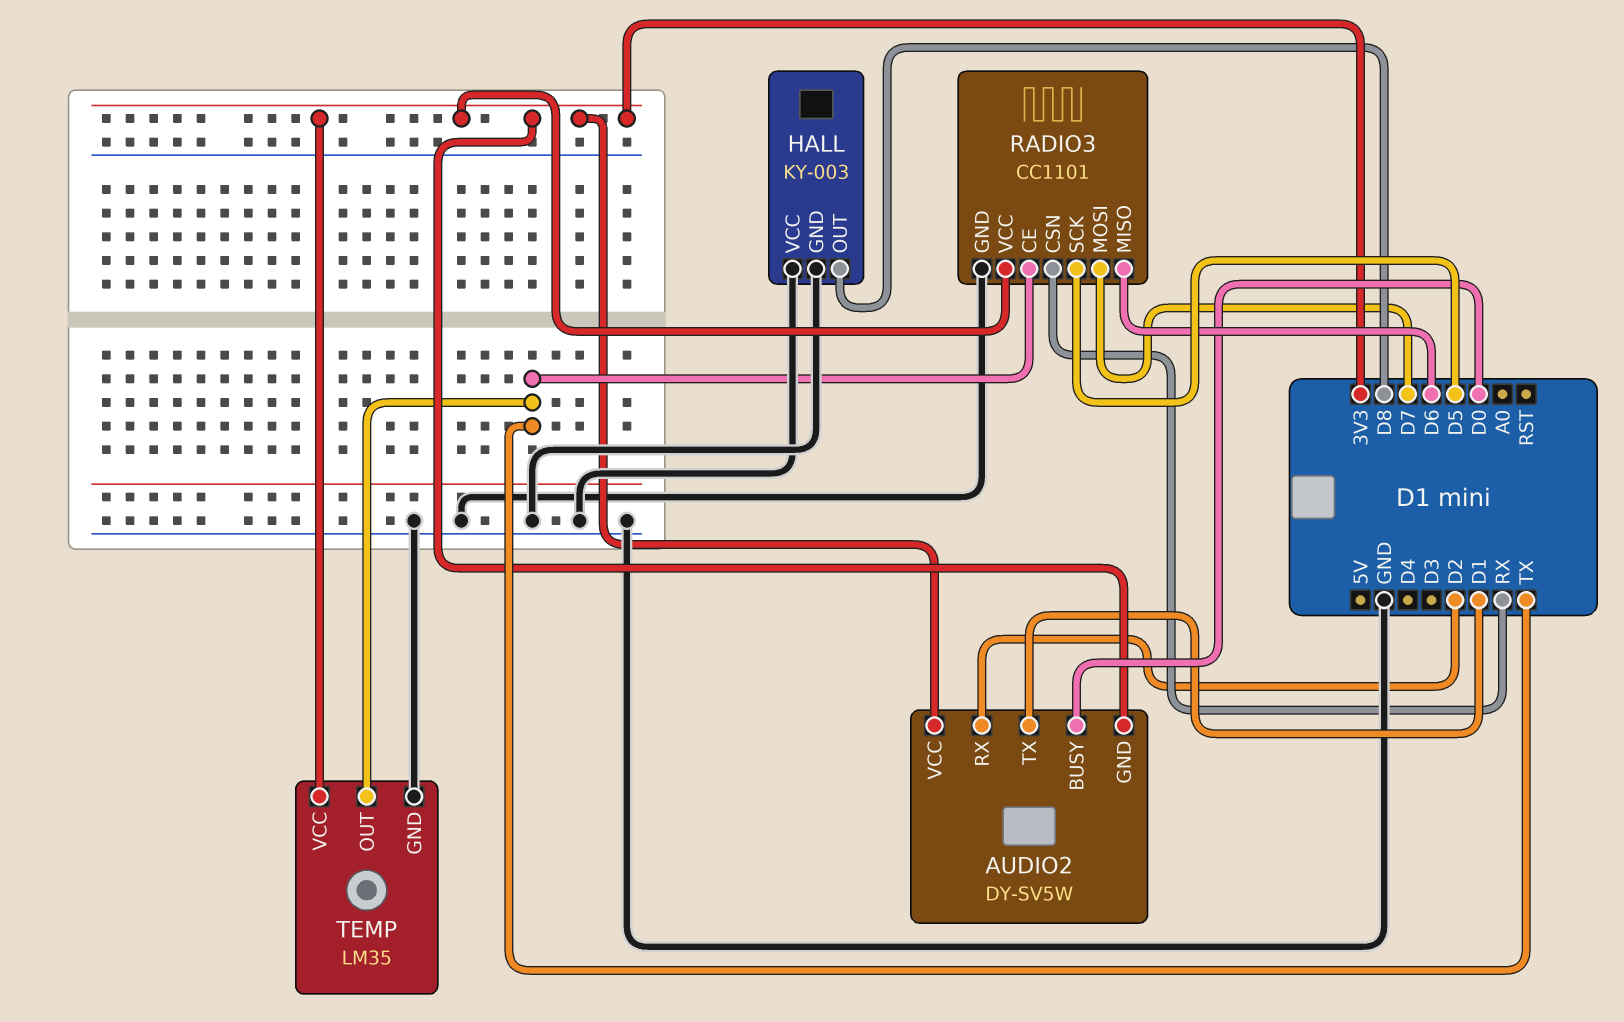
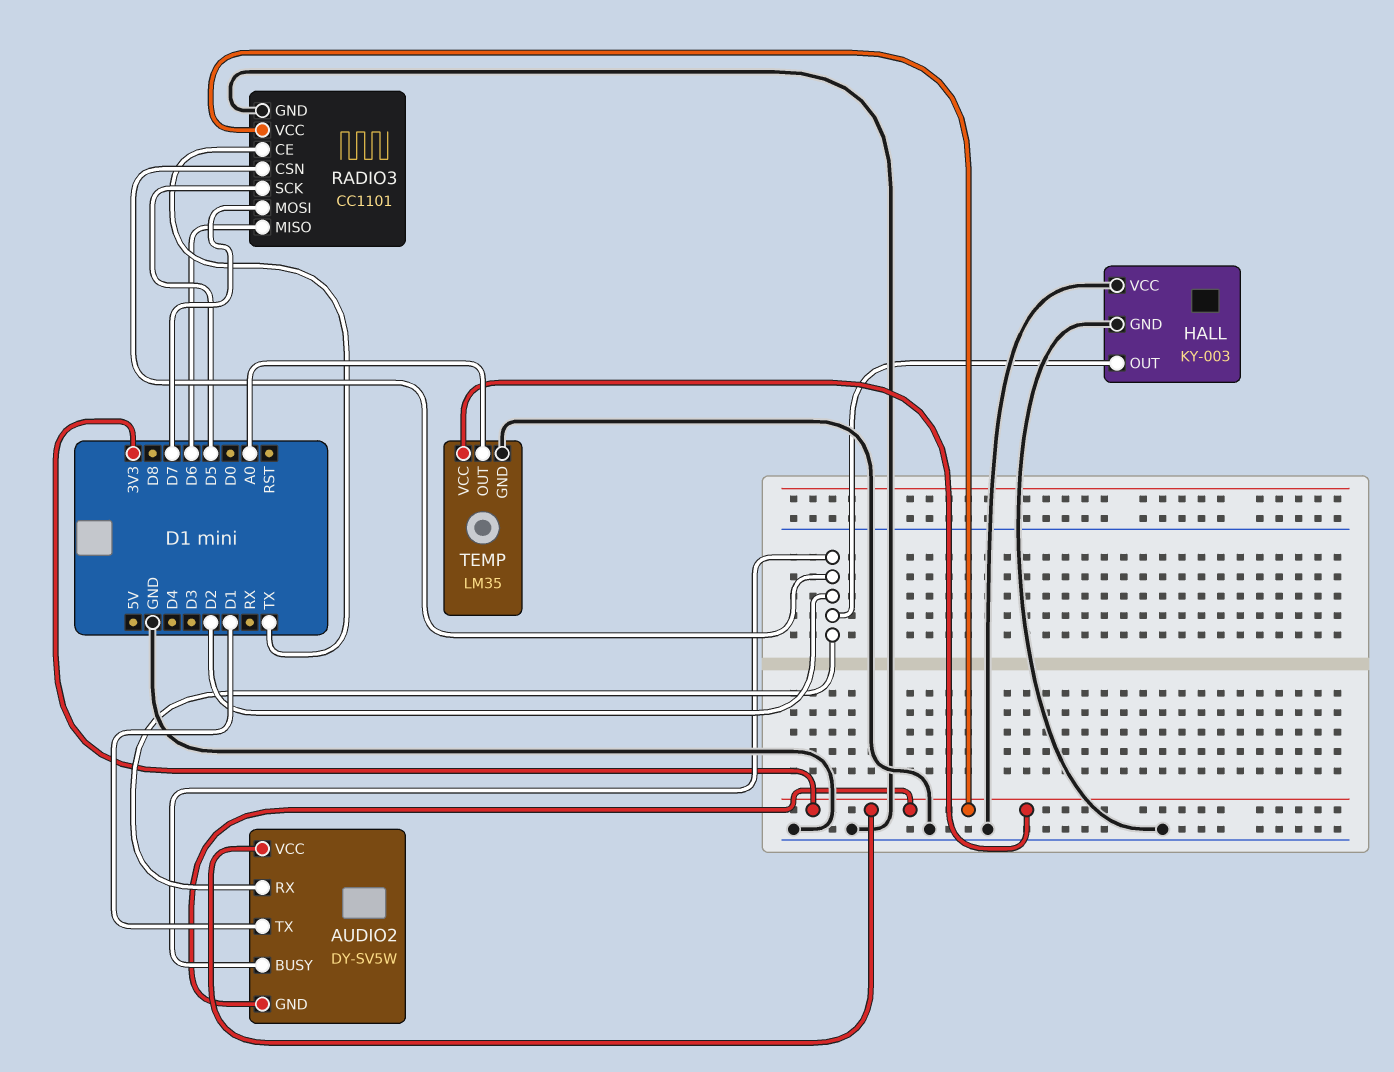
AUDIO2 pin BUSY: D0 -> D2
HALL pin OUT: D8 -> D2
RADIO3 pin CSN: RX -> D2
TEMP pin OUT: TX -> A0

